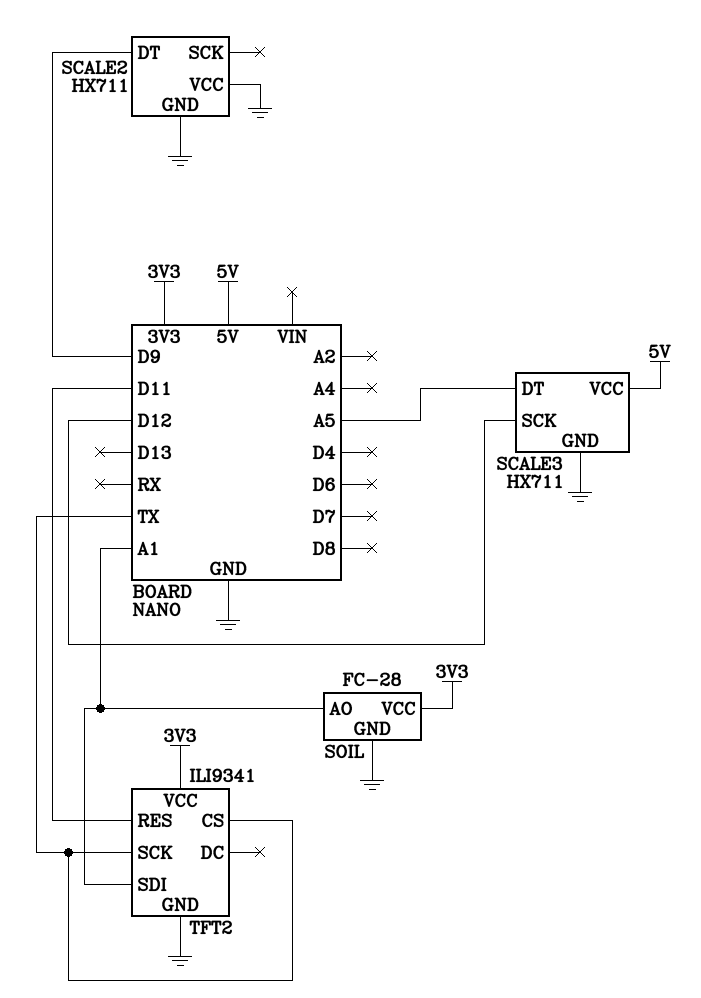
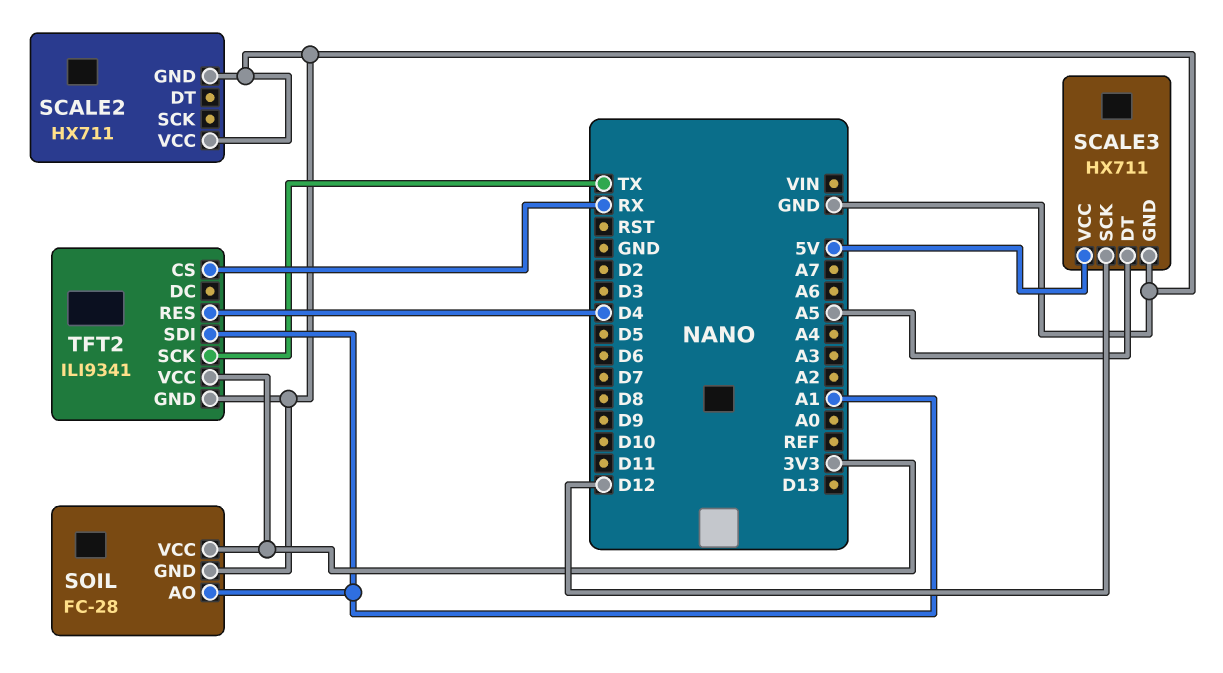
SCALE2 pin DT: D9 -> none
TFT2 pin CS: TX -> RX
TFT2 pin RES: D11 -> D4

